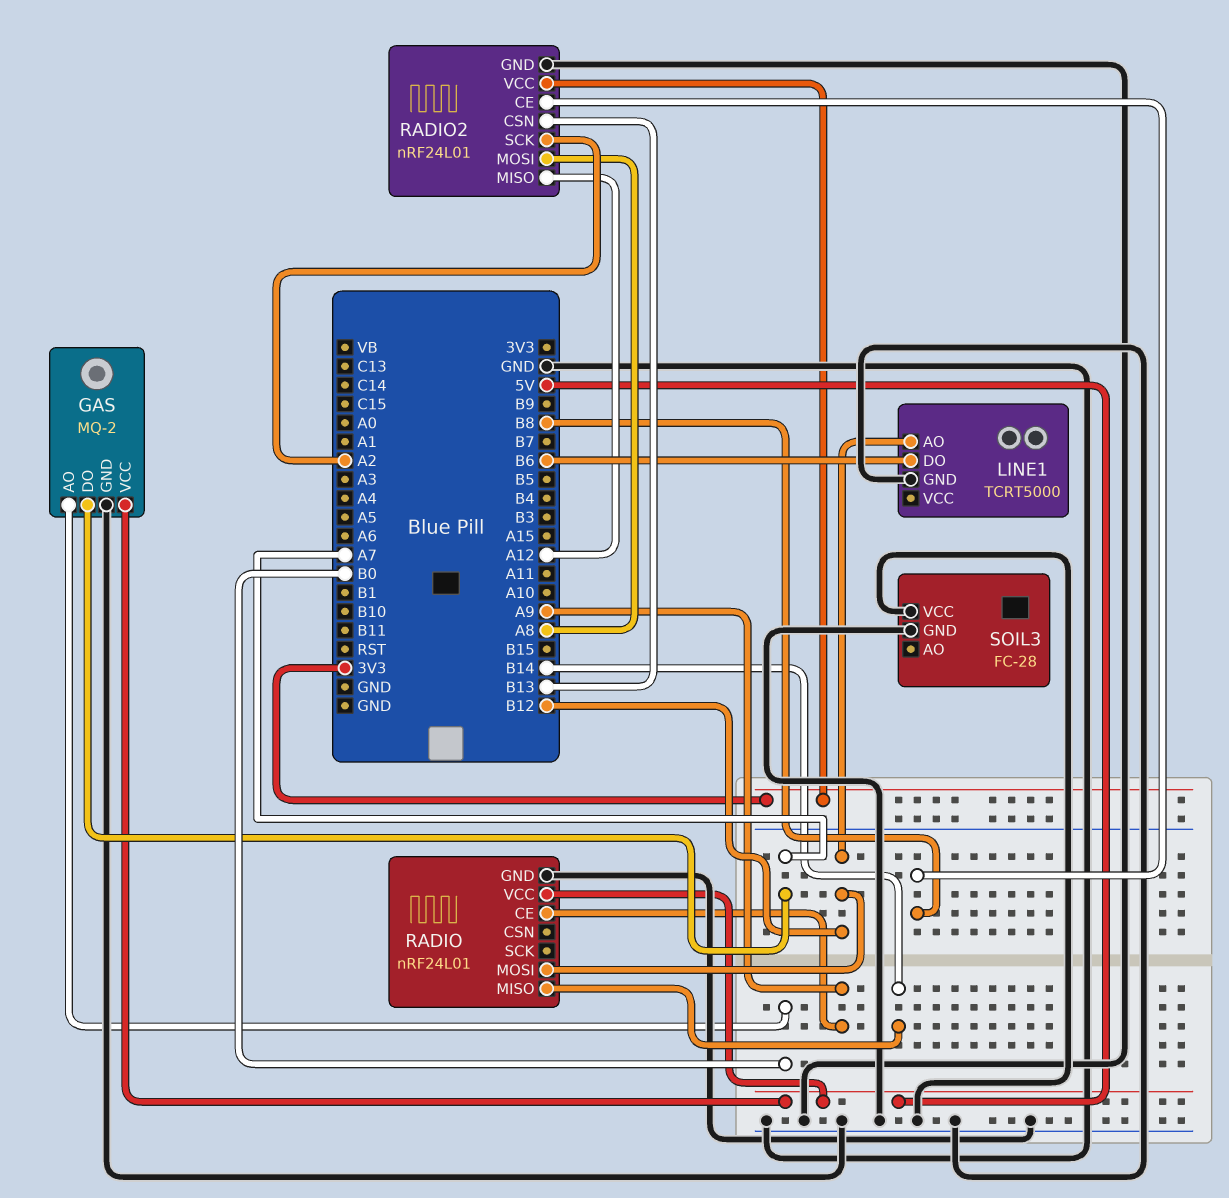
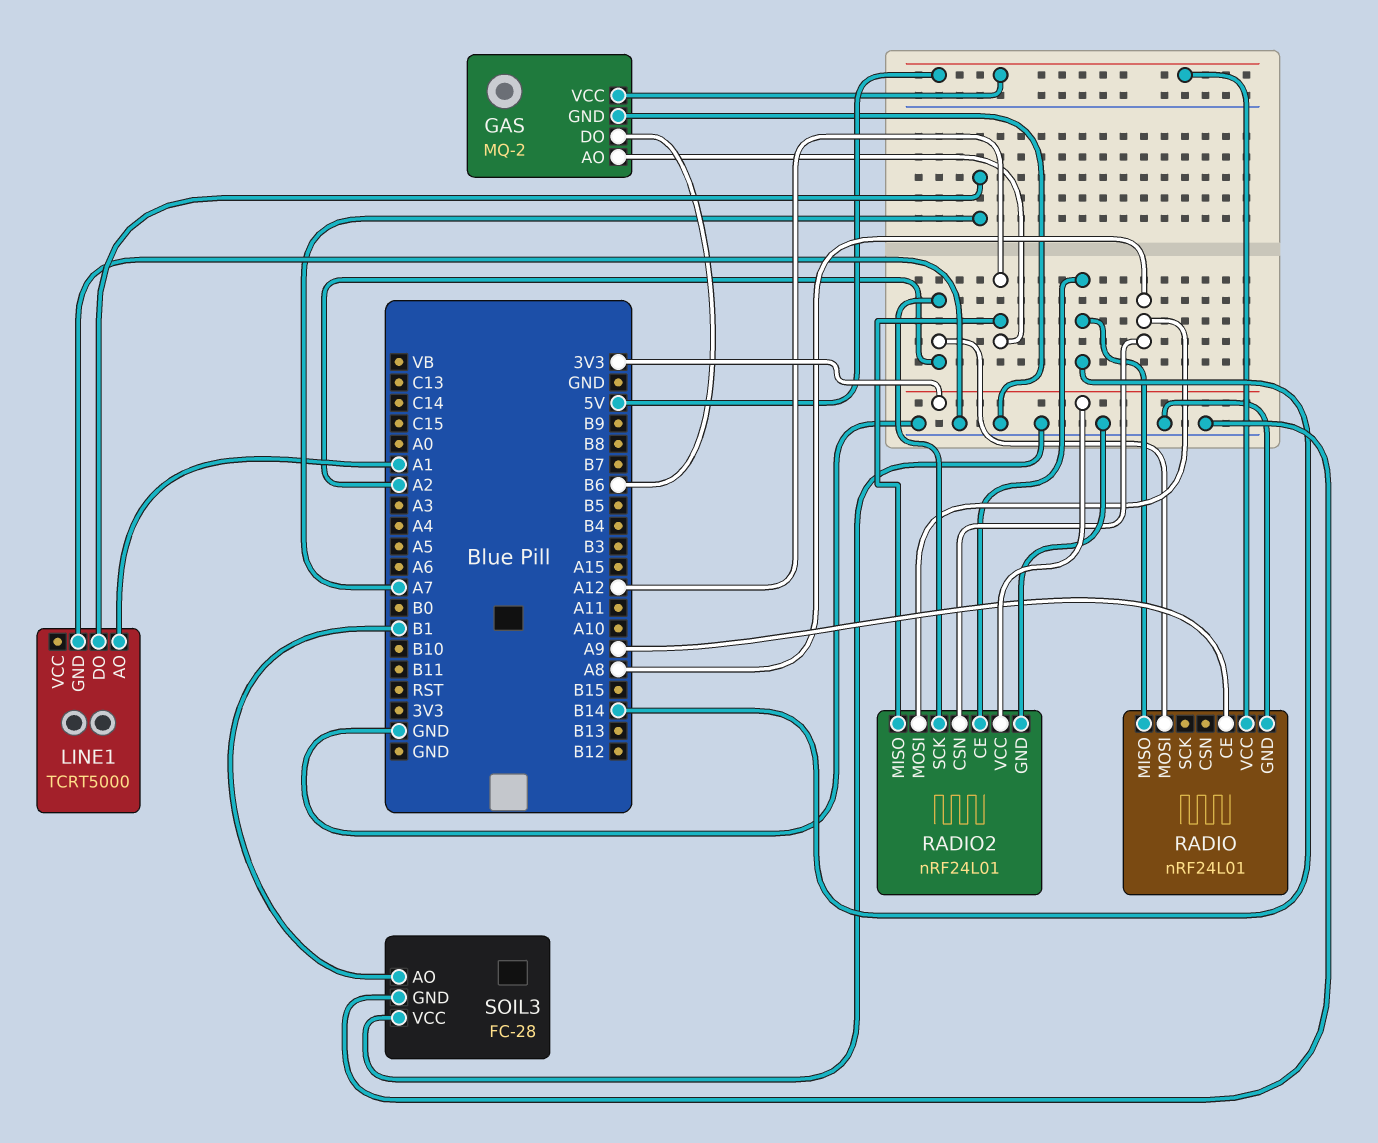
GAS pin AO: B0 -> A12
GAS pin DO: A7 -> B6
LINE1 pin AO: B12 -> A1
LINE1 pin DO: B6 -> A7
RADIO pin MOSI: B12 -> A2
RADIO2 pin CE: B8 -> B14
RADIO2 pin CSN: B13 -> A8
SOIL3 pin AO: none -> B1

